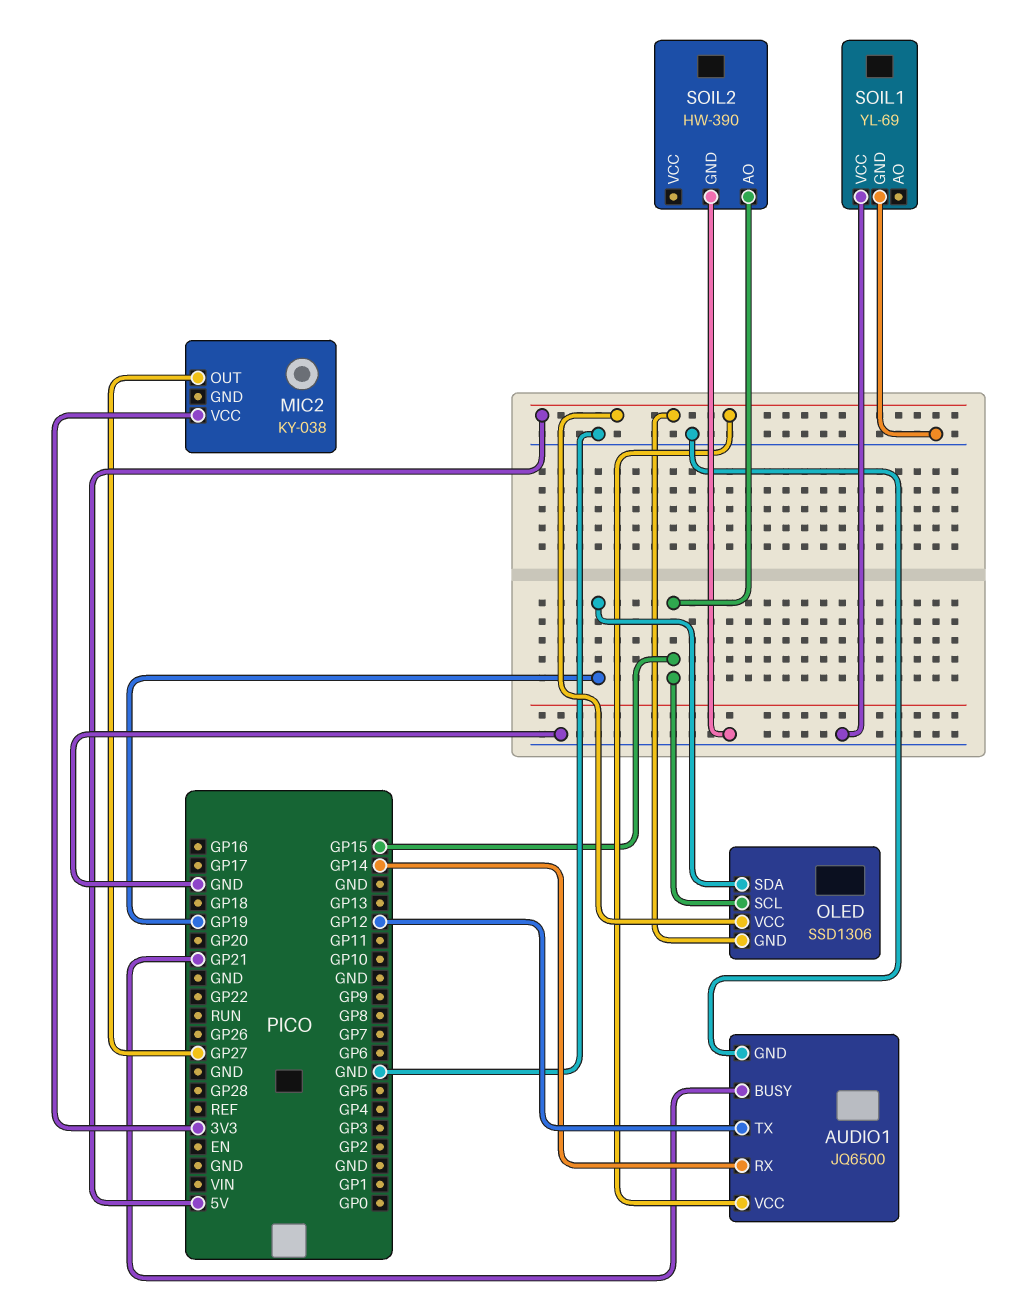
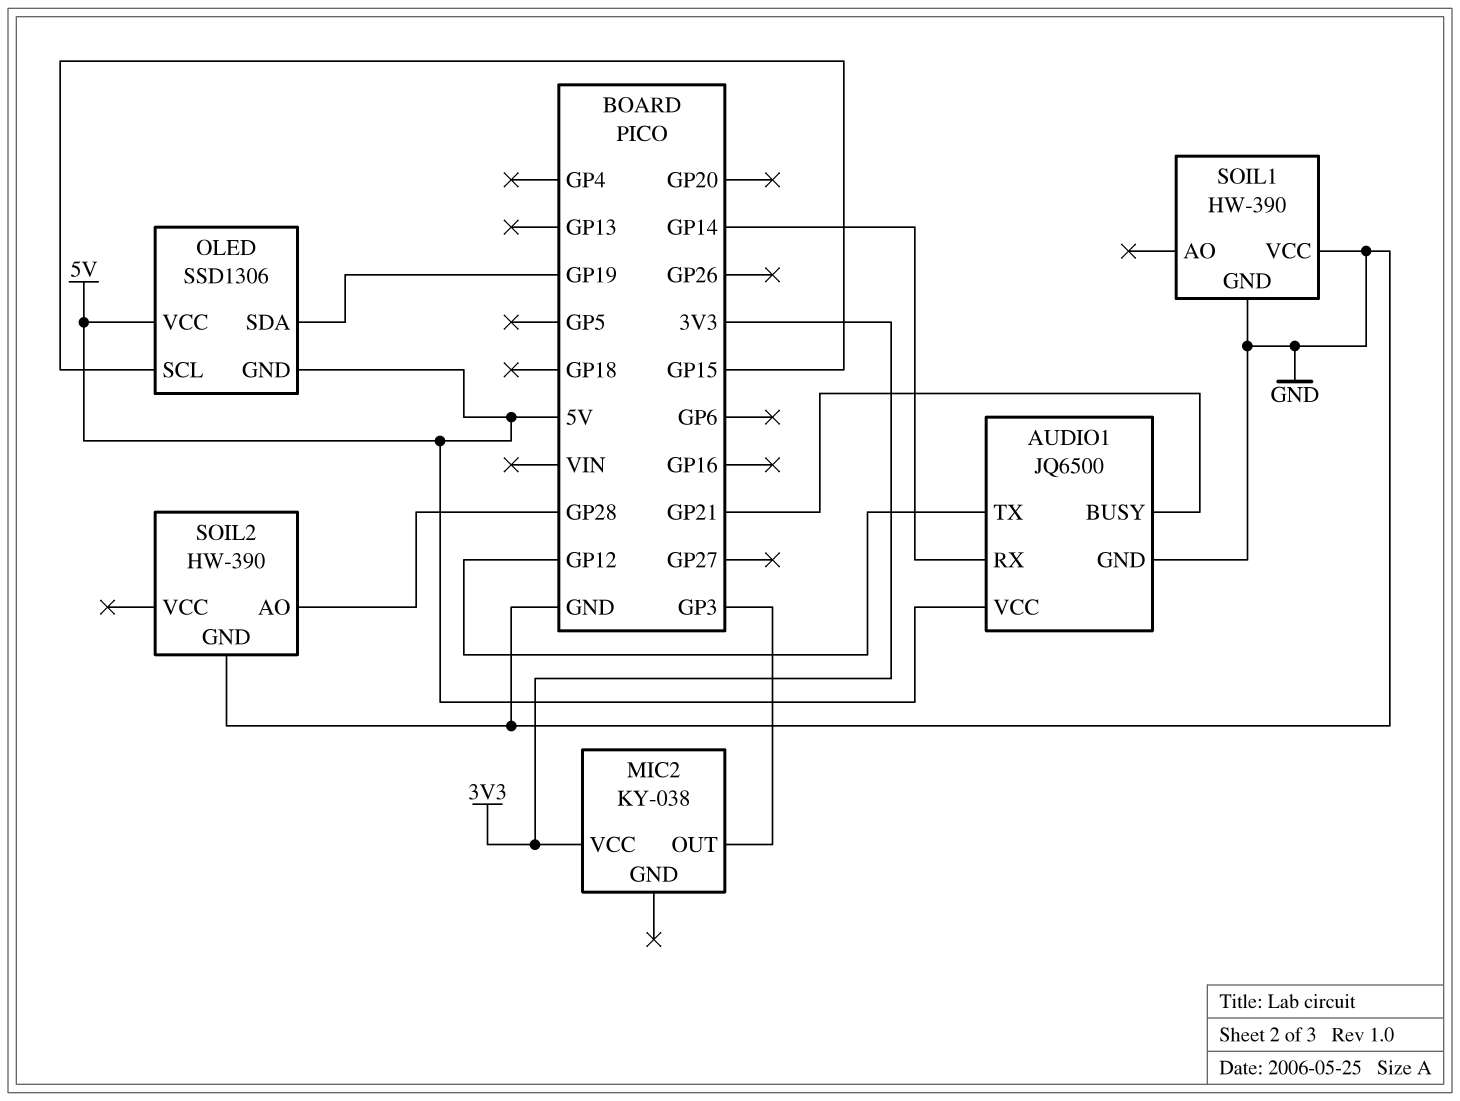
MIC2 pin OUT: GP27 -> GP3
SOIL1: YL-69 -> HW-390
SOIL2 pin AO: GP15 -> GP28

